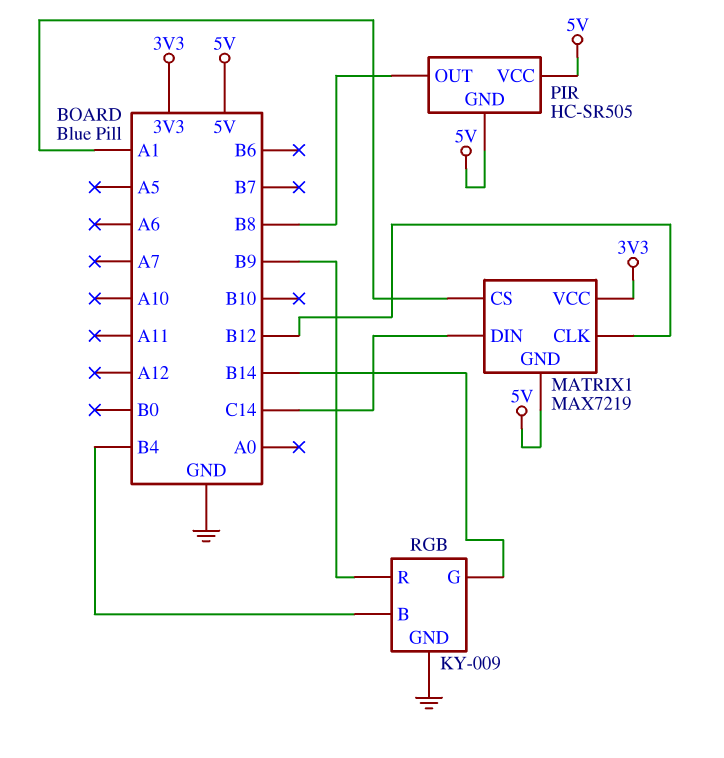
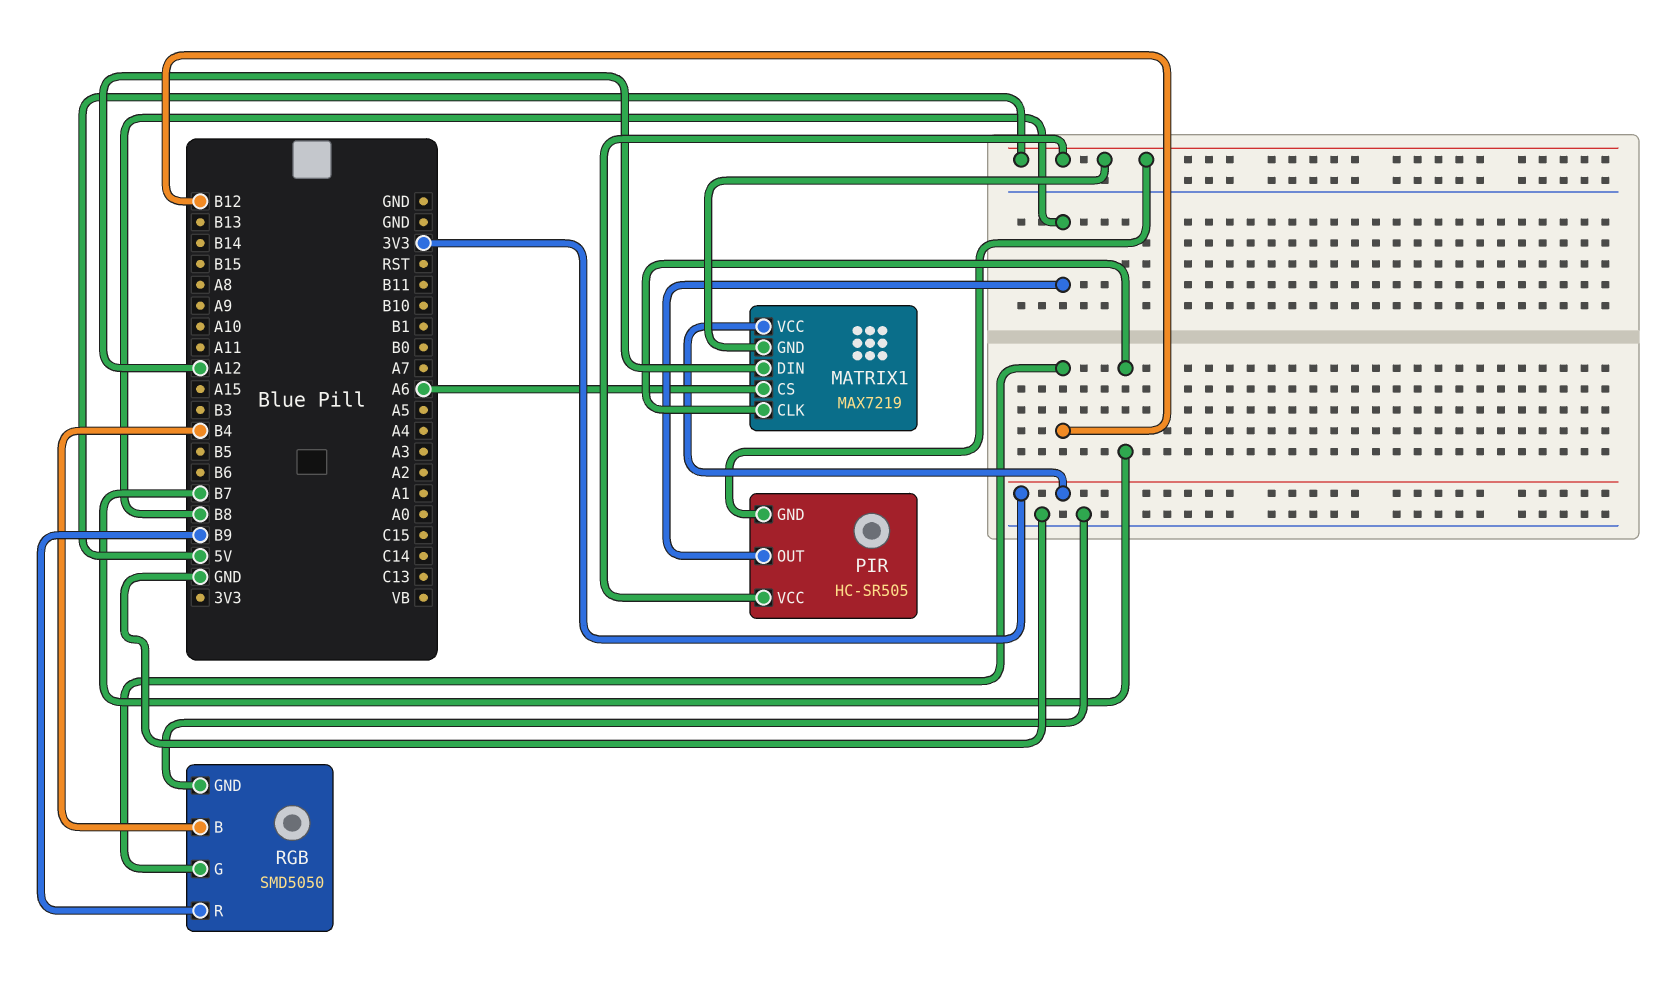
MATRIX1 pin CLK: B12 -> B7
MATRIX1 pin CS: A1 -> A6
MATRIX1 pin DIN: C14 -> A12
RGB: KY-009 -> SMD5050
RGB pin G: B14 -> B12

